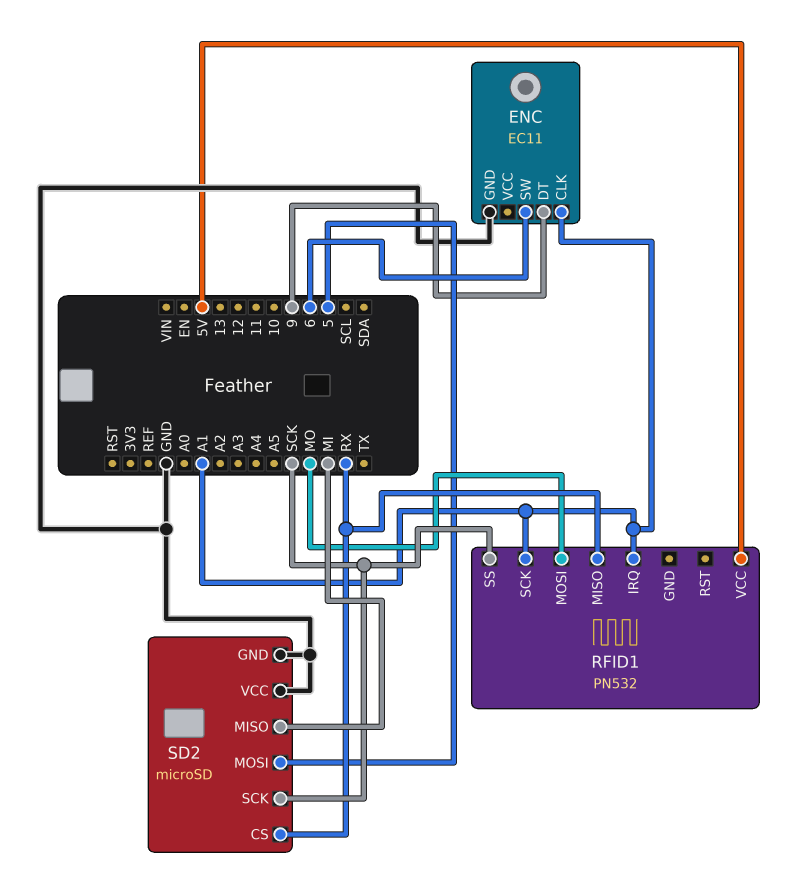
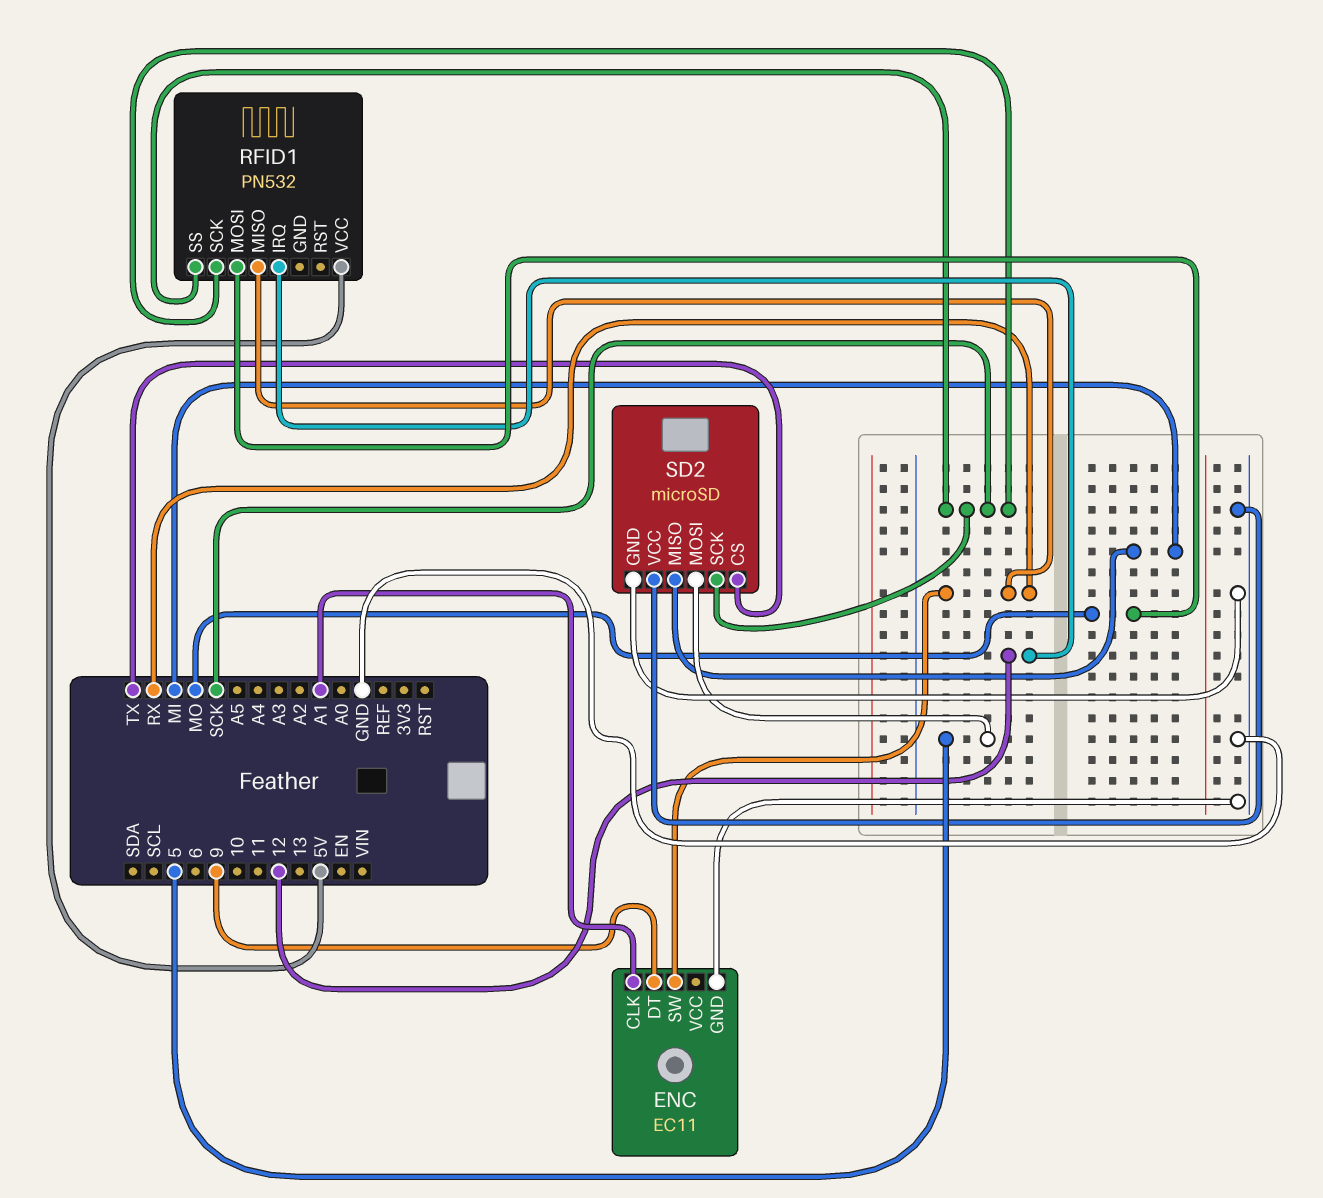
ENC pin SW: 6 -> RX
RFID1 pin IRQ: A1 -> 12
RFID1 pin SCK: A1 -> SCK
SD2 pin CS: RX -> TX

